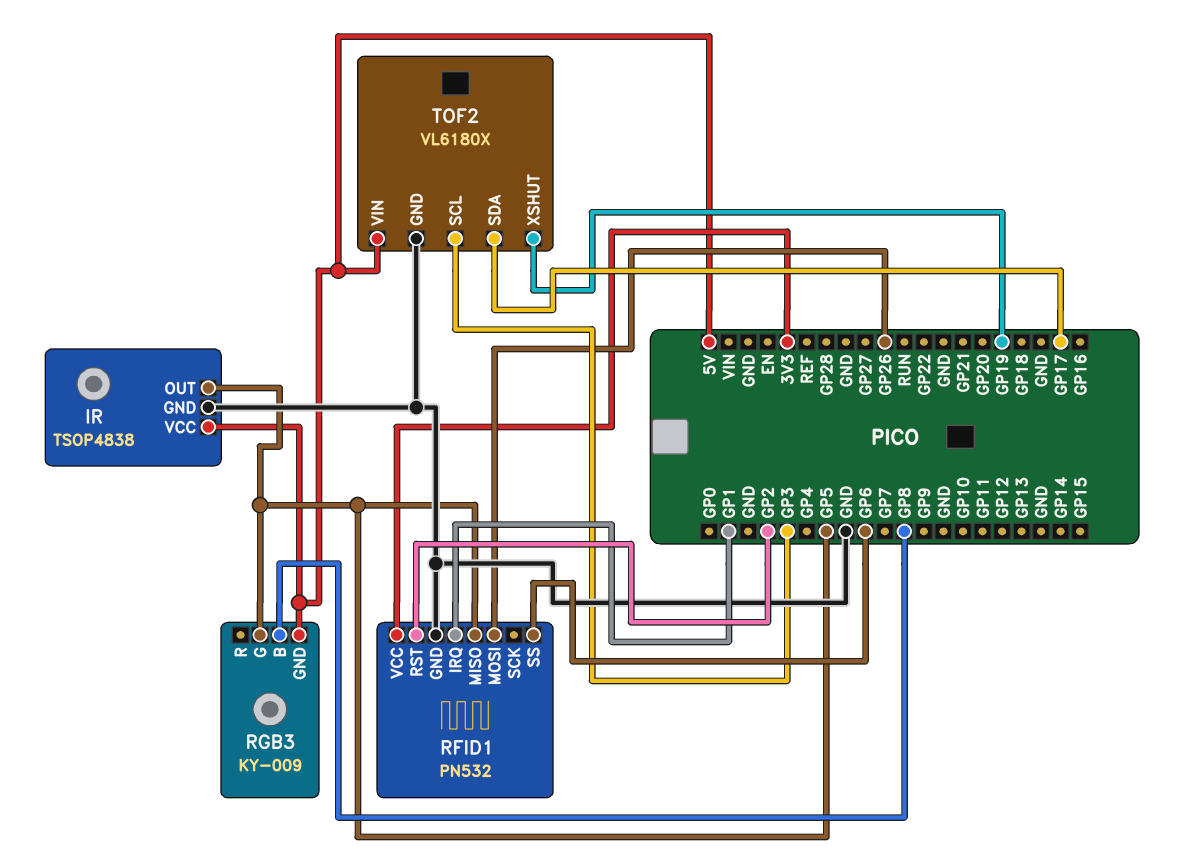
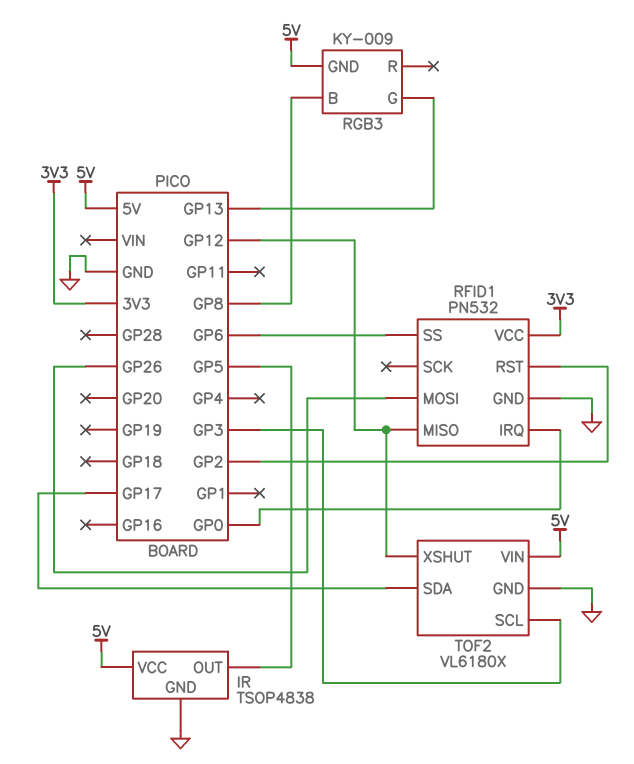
RFID1 pin IRQ: GP1 -> GP0
RFID1 pin MISO: GP5 -> GP12
RGB3 pin G: GP5 -> GP13
TOF2 pin XSHUT: GP19 -> GP12

